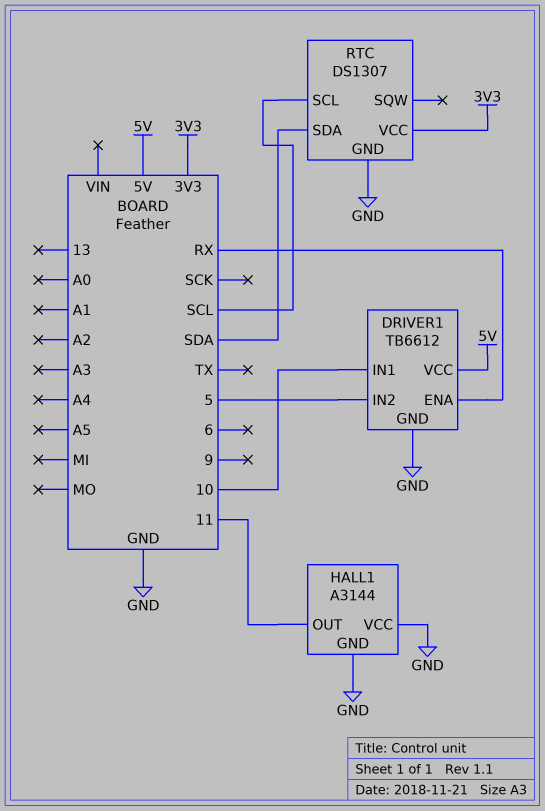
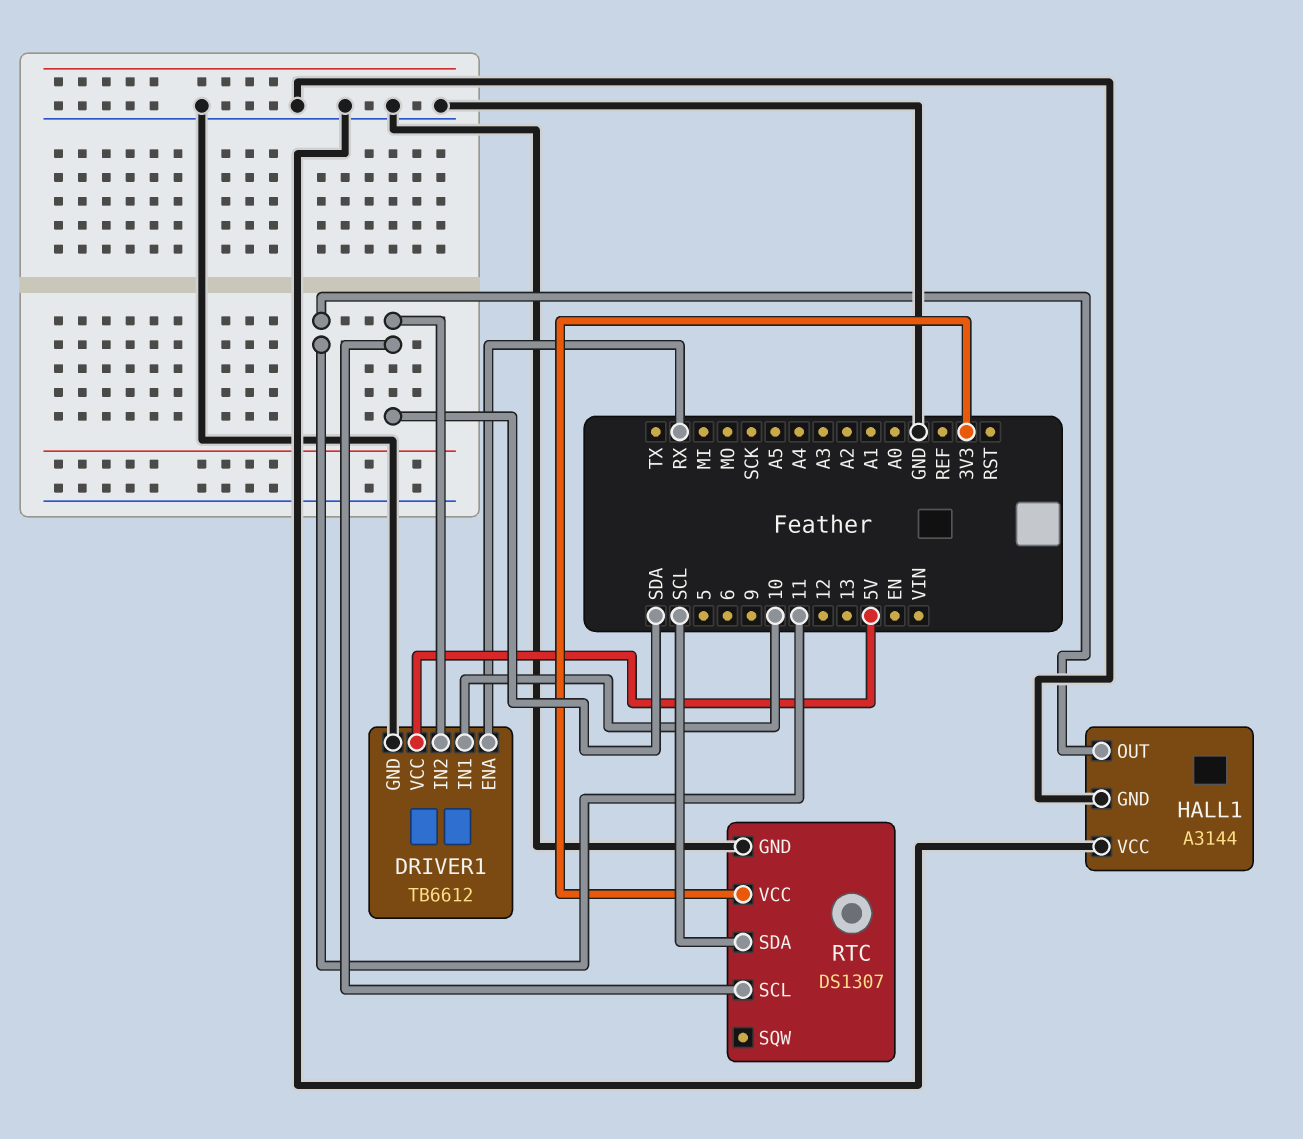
DRIVER1 pin IN2: 5 -> SDA
RTC pin SCL: SCL -> SDA
RTC pin SDA: SDA -> SCL

